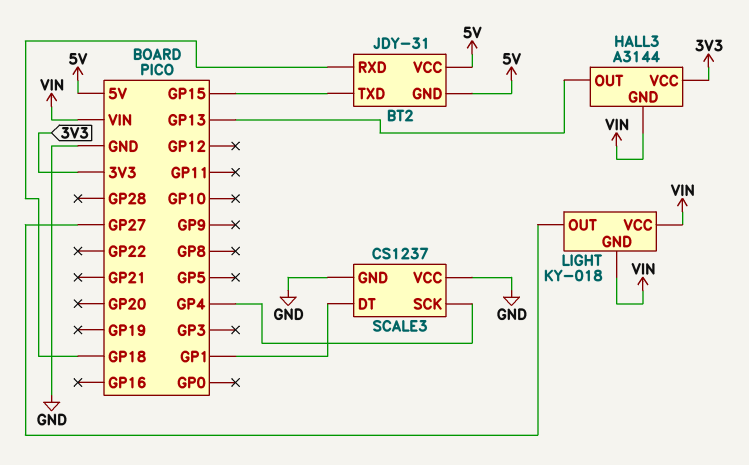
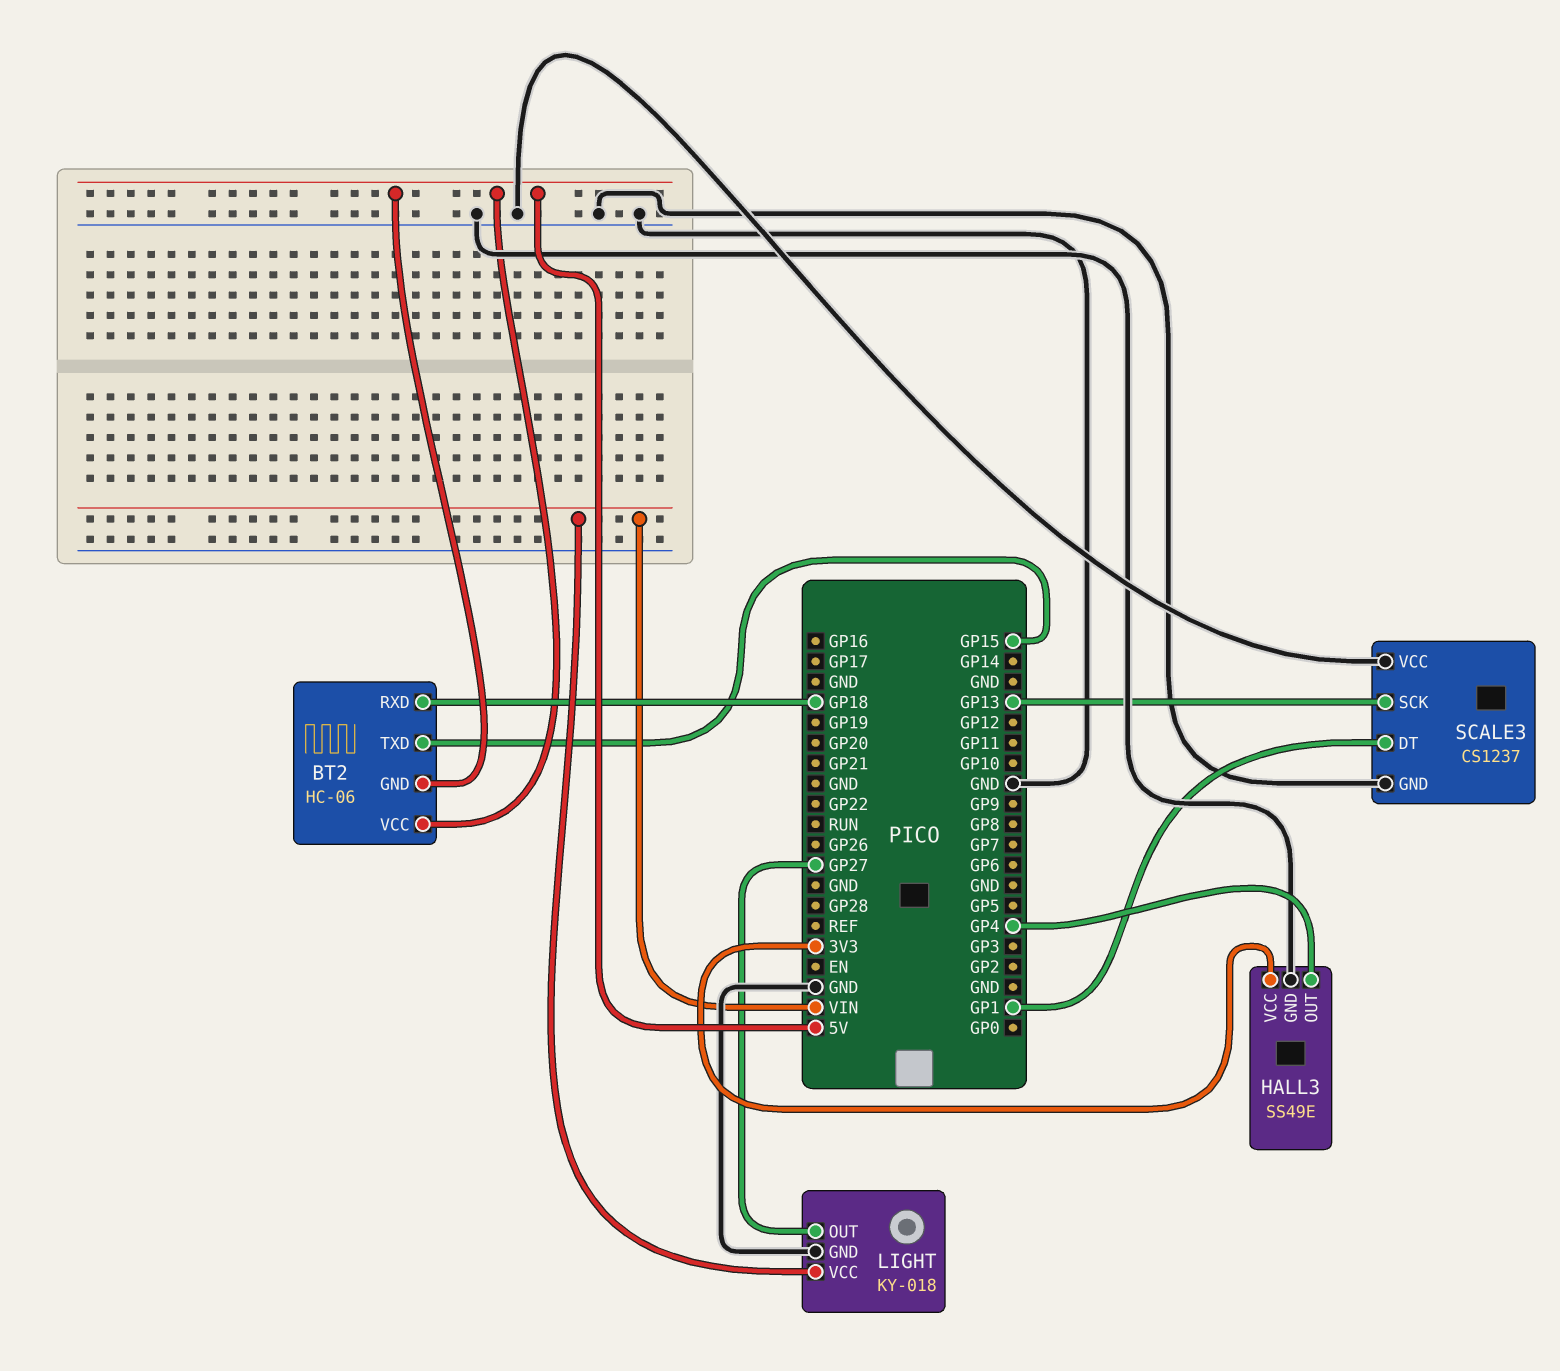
BT2: JDY-31 -> HC-06
HALL3: A3144 -> SS49E
HALL3 pin GND: VIN -> GND
HALL3 pin OUT: GP13 -> GP4
LIGHT pin GND: VIN -> GND
SCALE3 pin SCK: GP4 -> GP13

